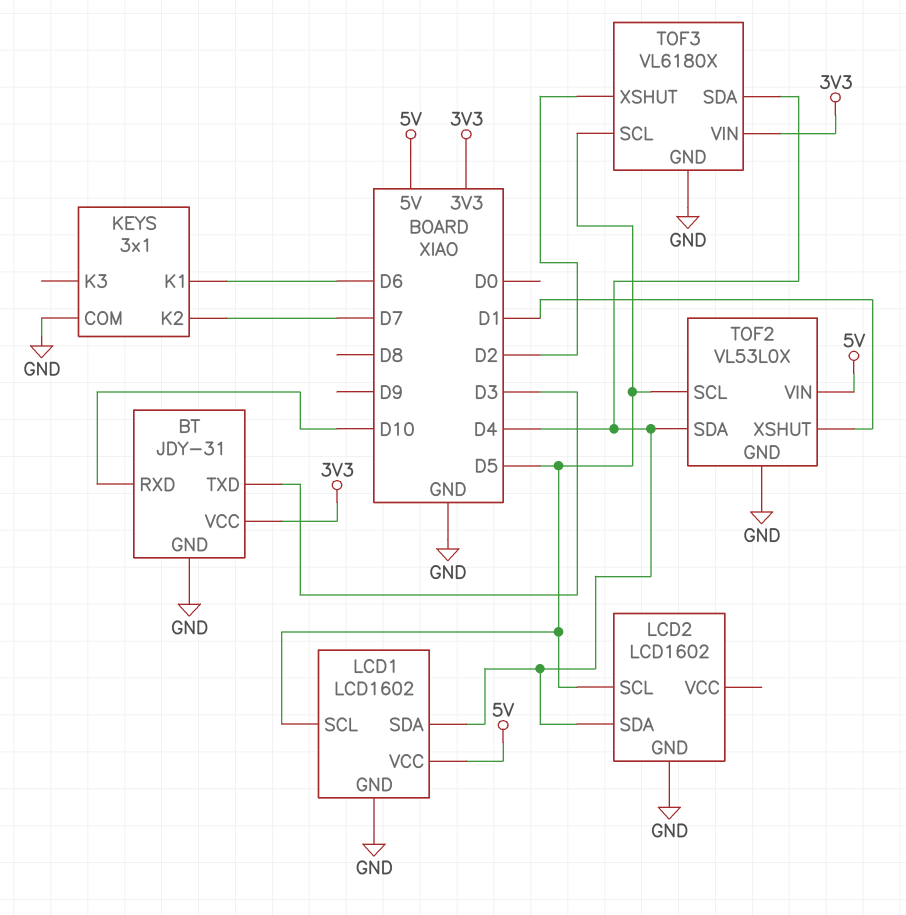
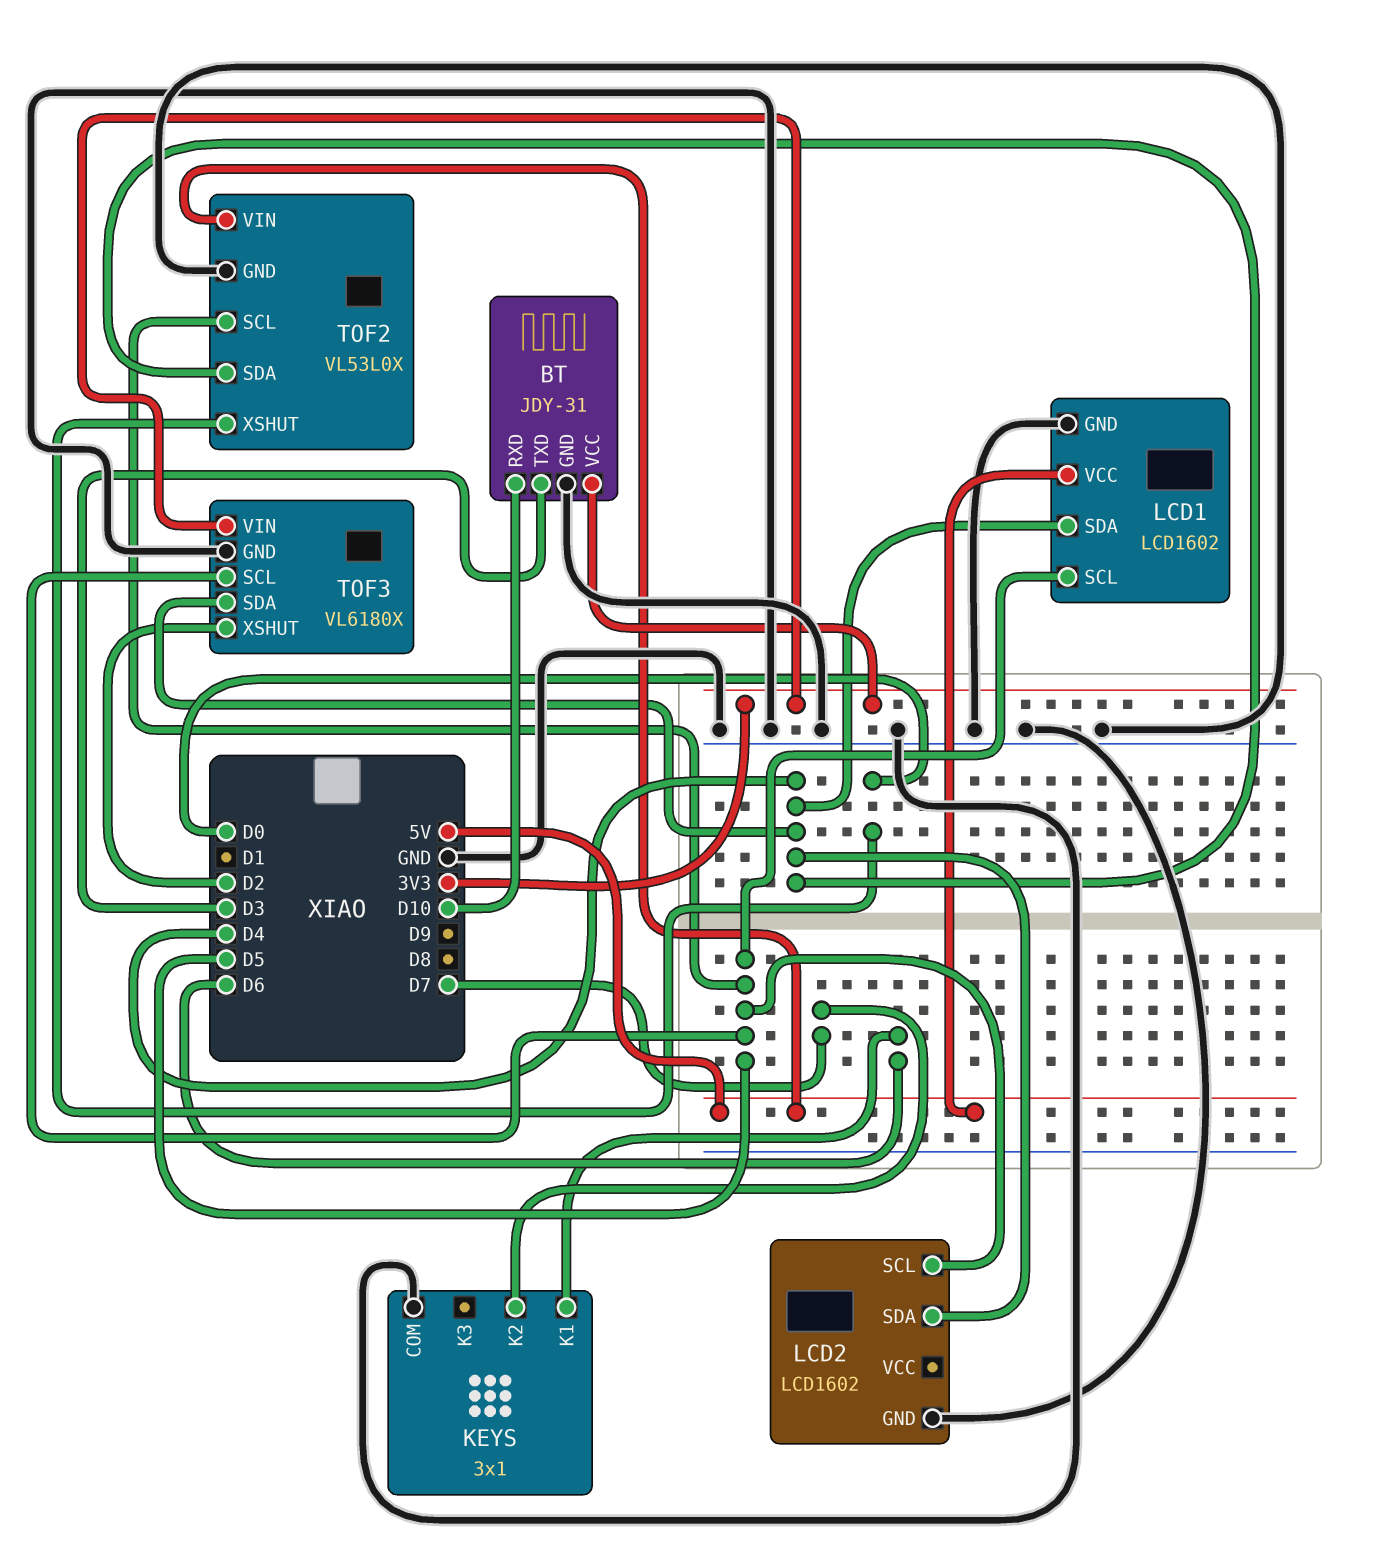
TOF2 pin XSHUT: D1 -> D0

